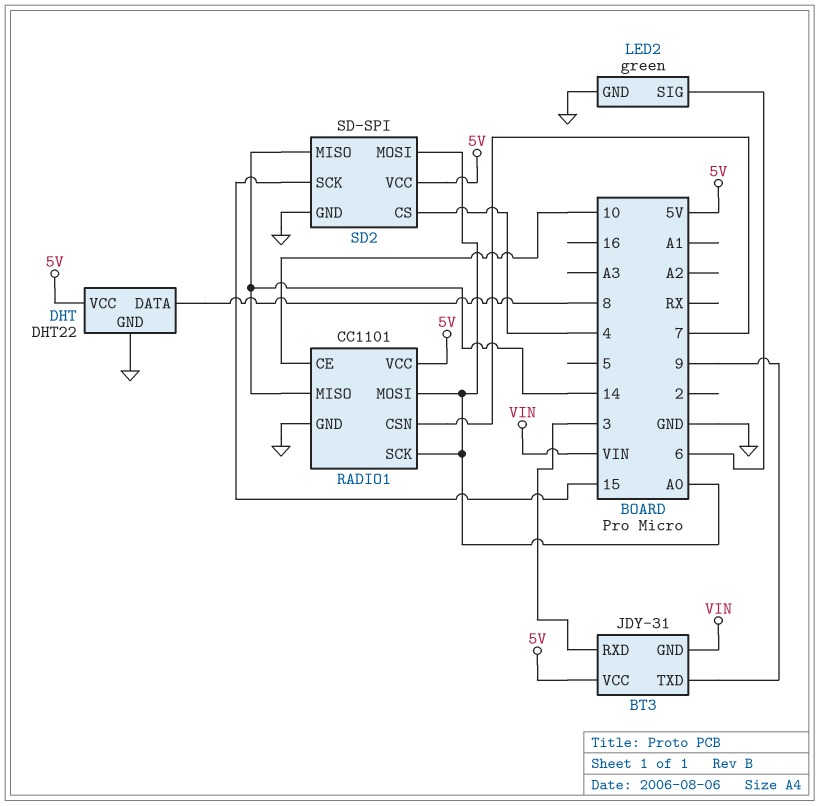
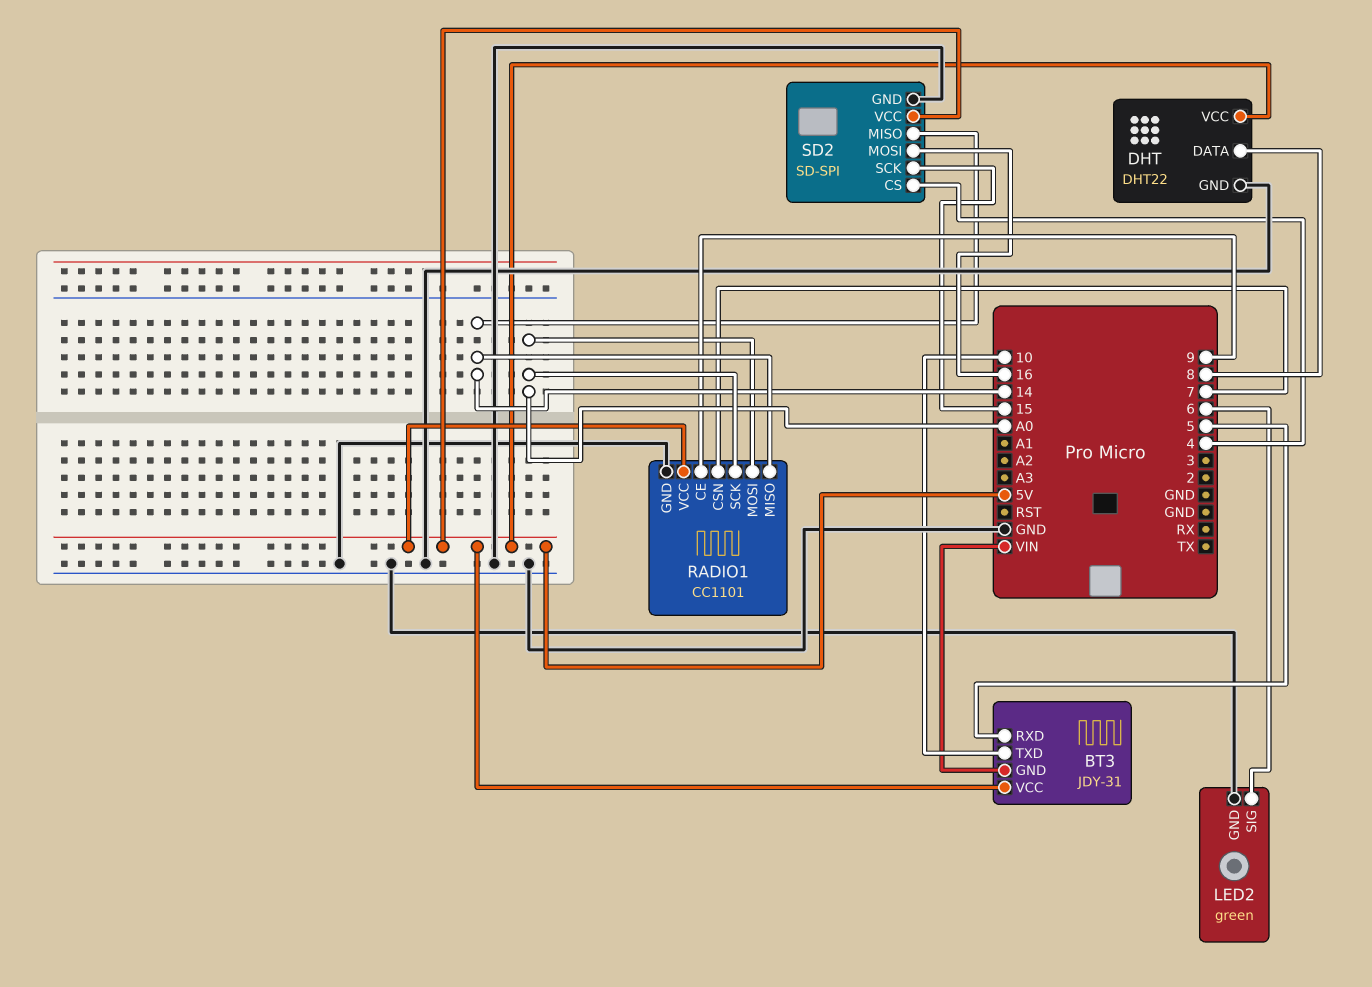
BT3 pin RXD: 3 -> 5
BT3 pin TXD: 9 -> 10
RADIO1 pin CE: 10 -> 9
SD2 pin MOSI: A0 -> 16

